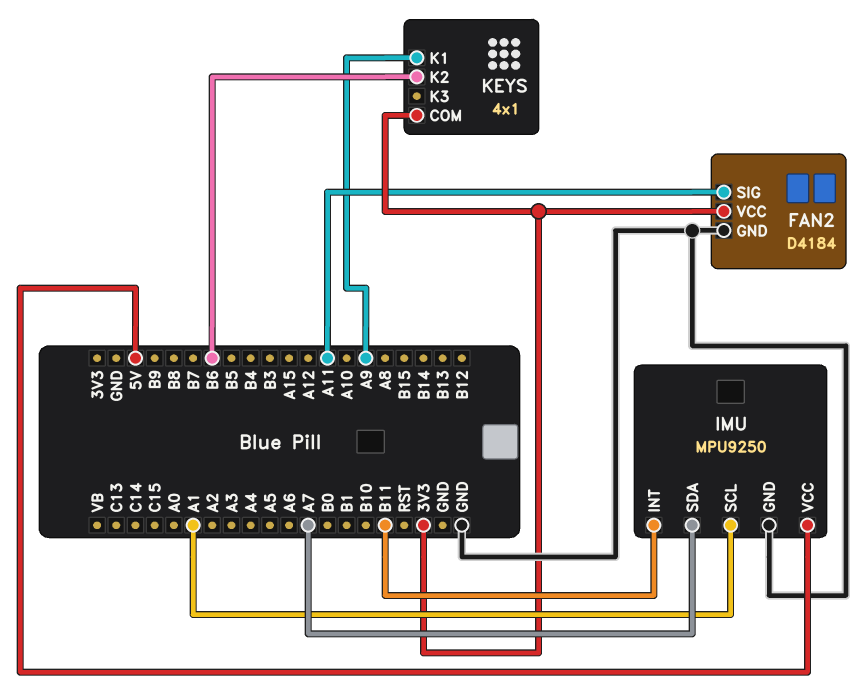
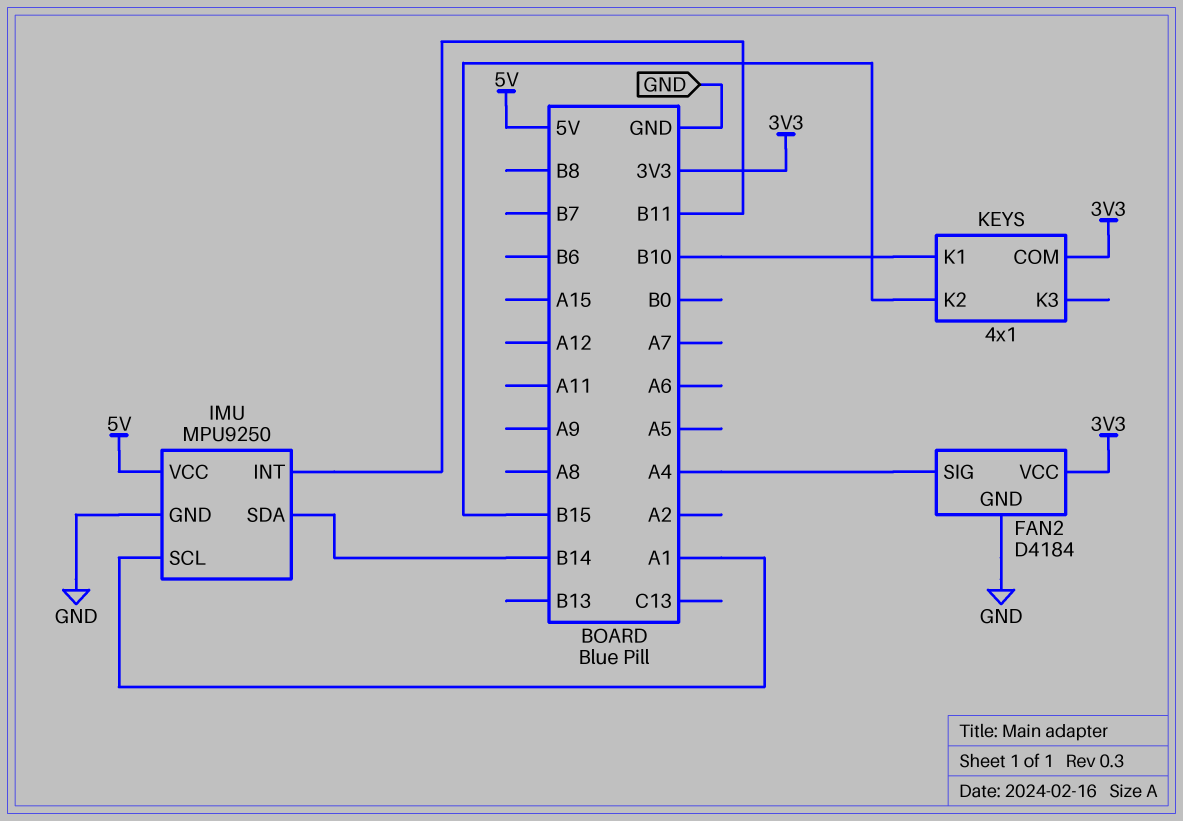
FAN2 pin SIG: A11 -> A4
IMU pin SDA: A7 -> B14
KEYS pin K1: A9 -> B10
KEYS pin K2: B6 -> B15

